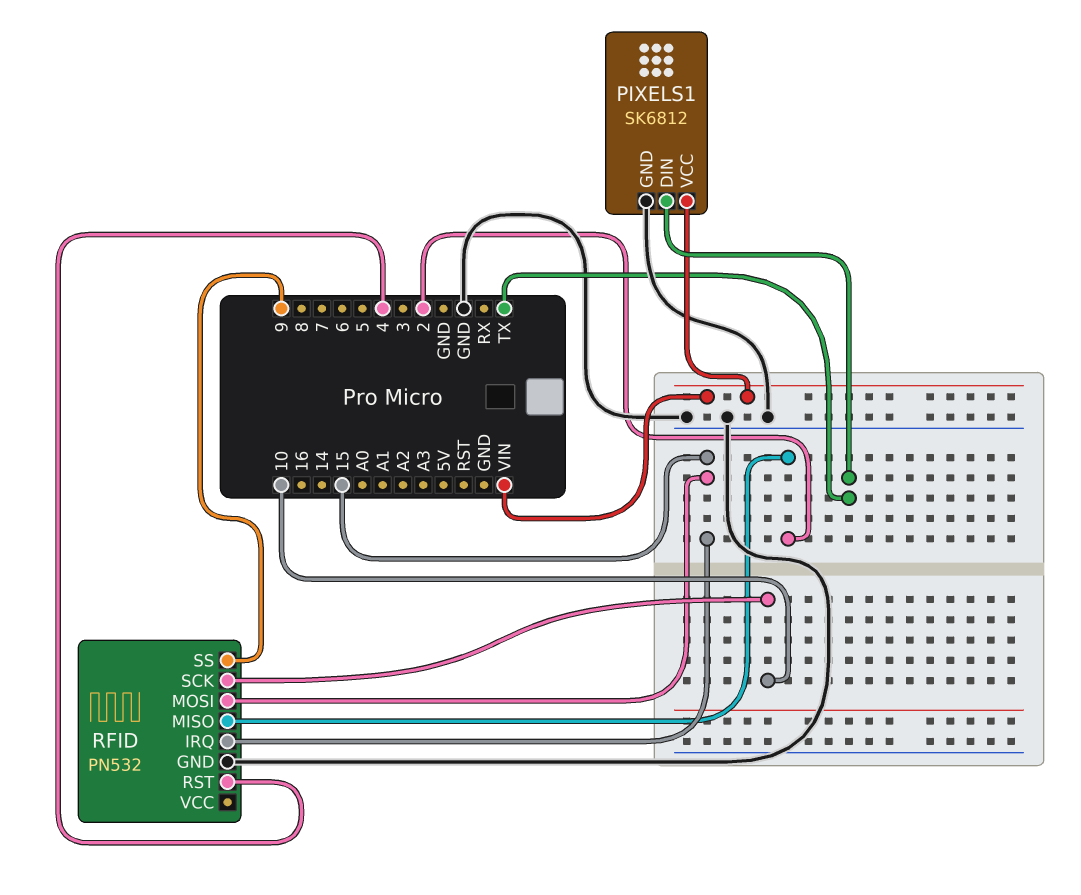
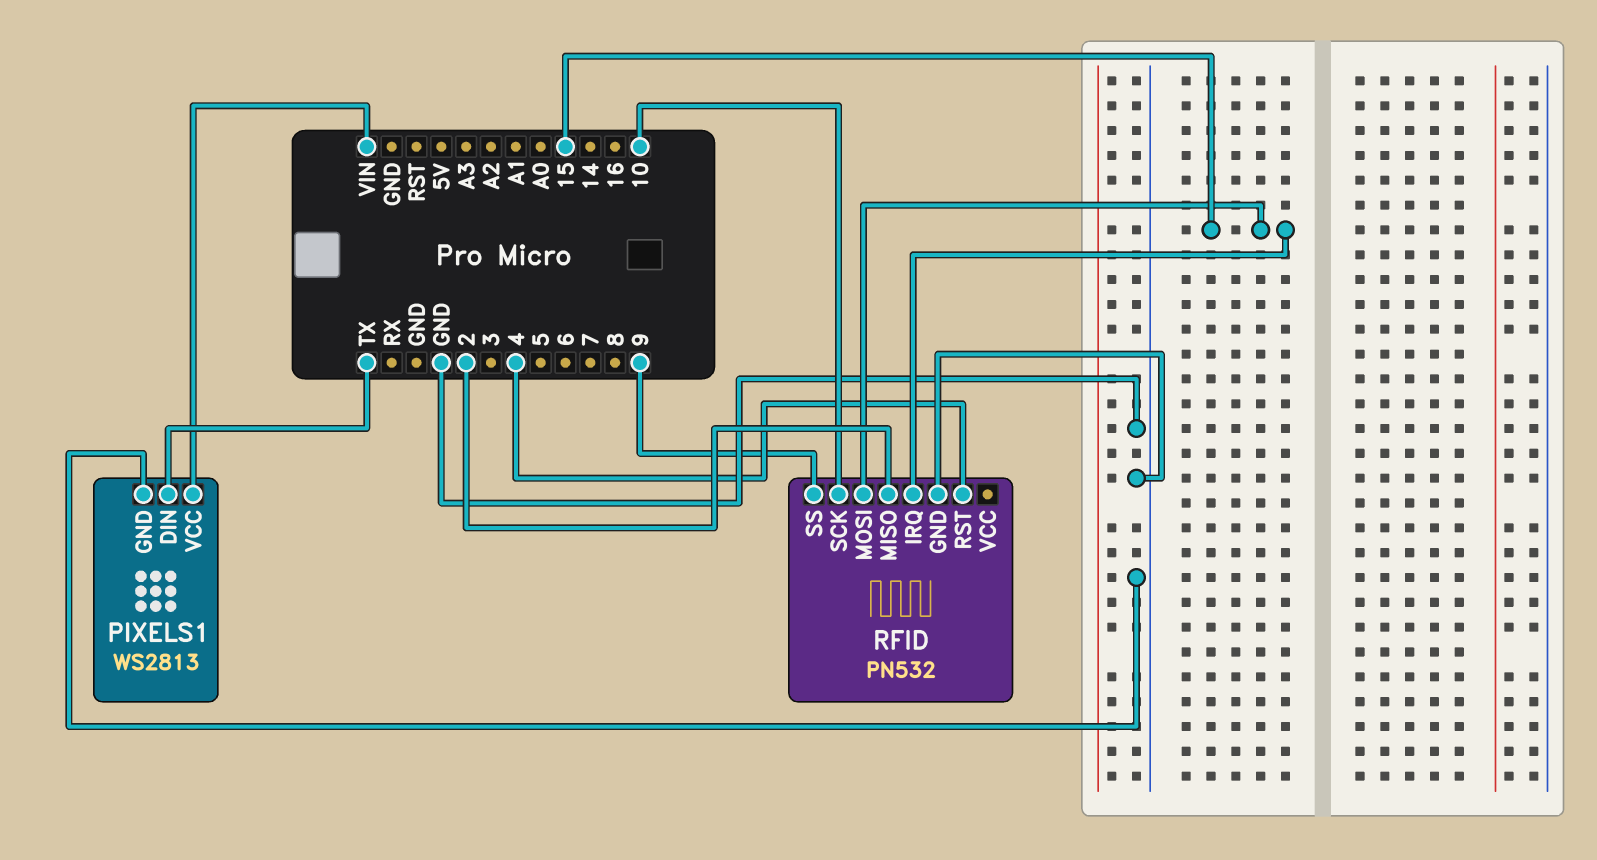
PIXELS1: SK6812 -> WS2813

